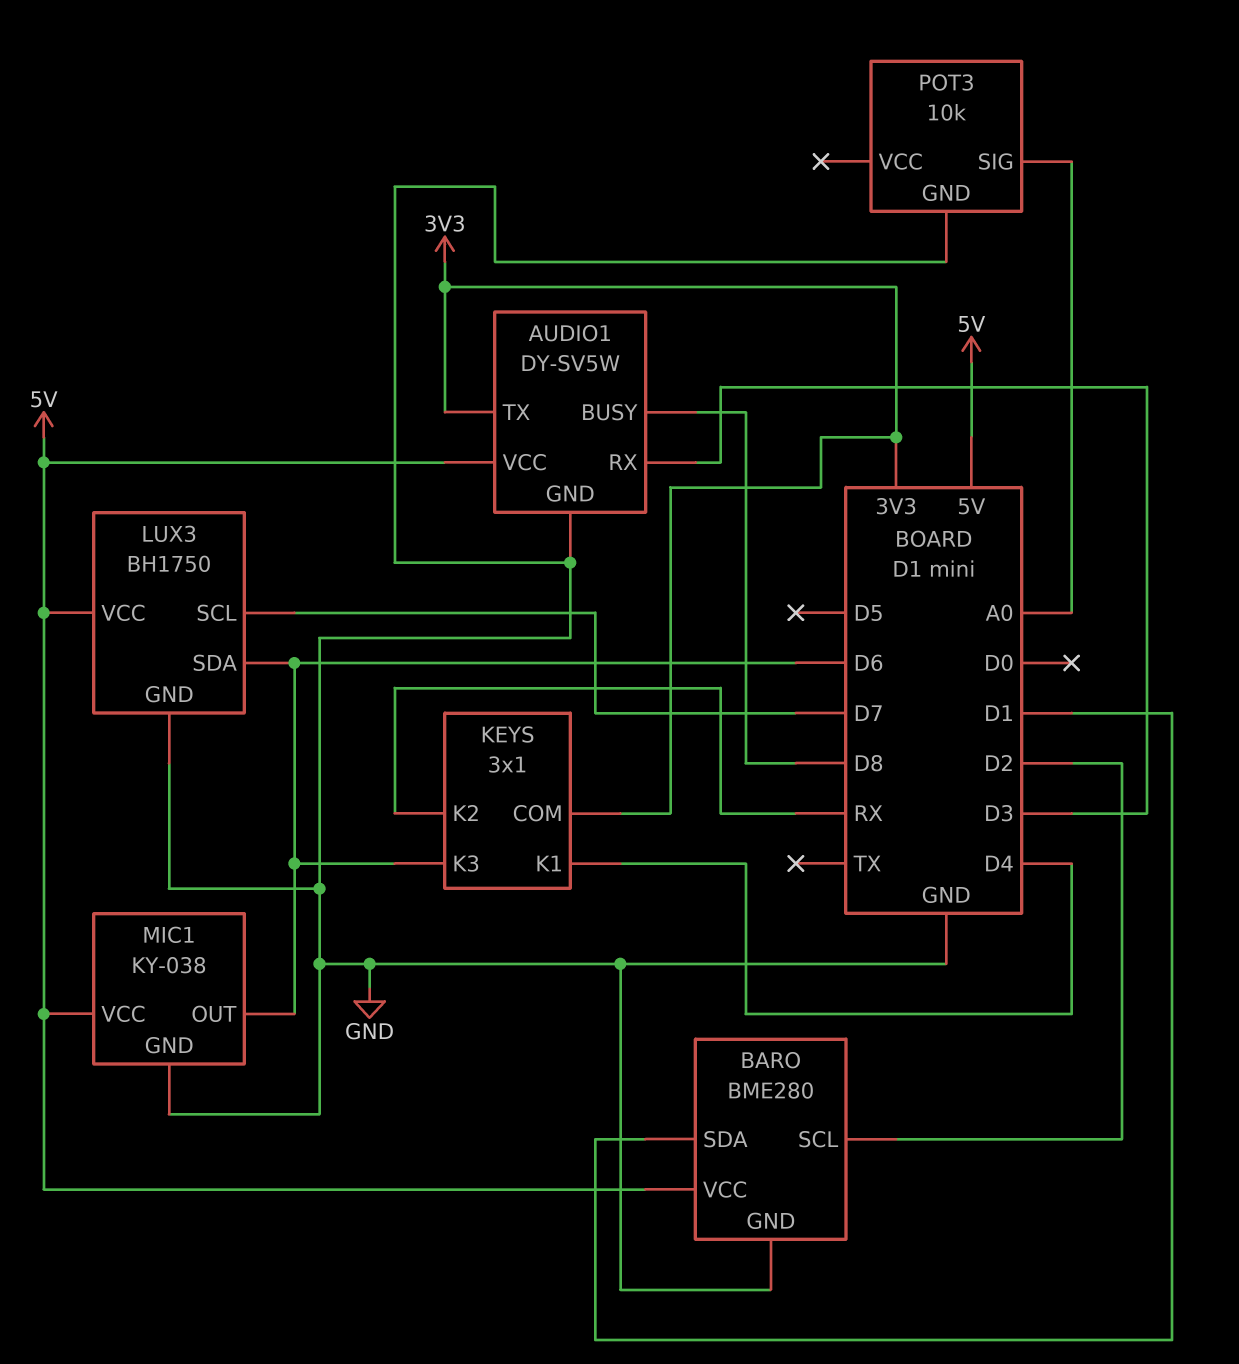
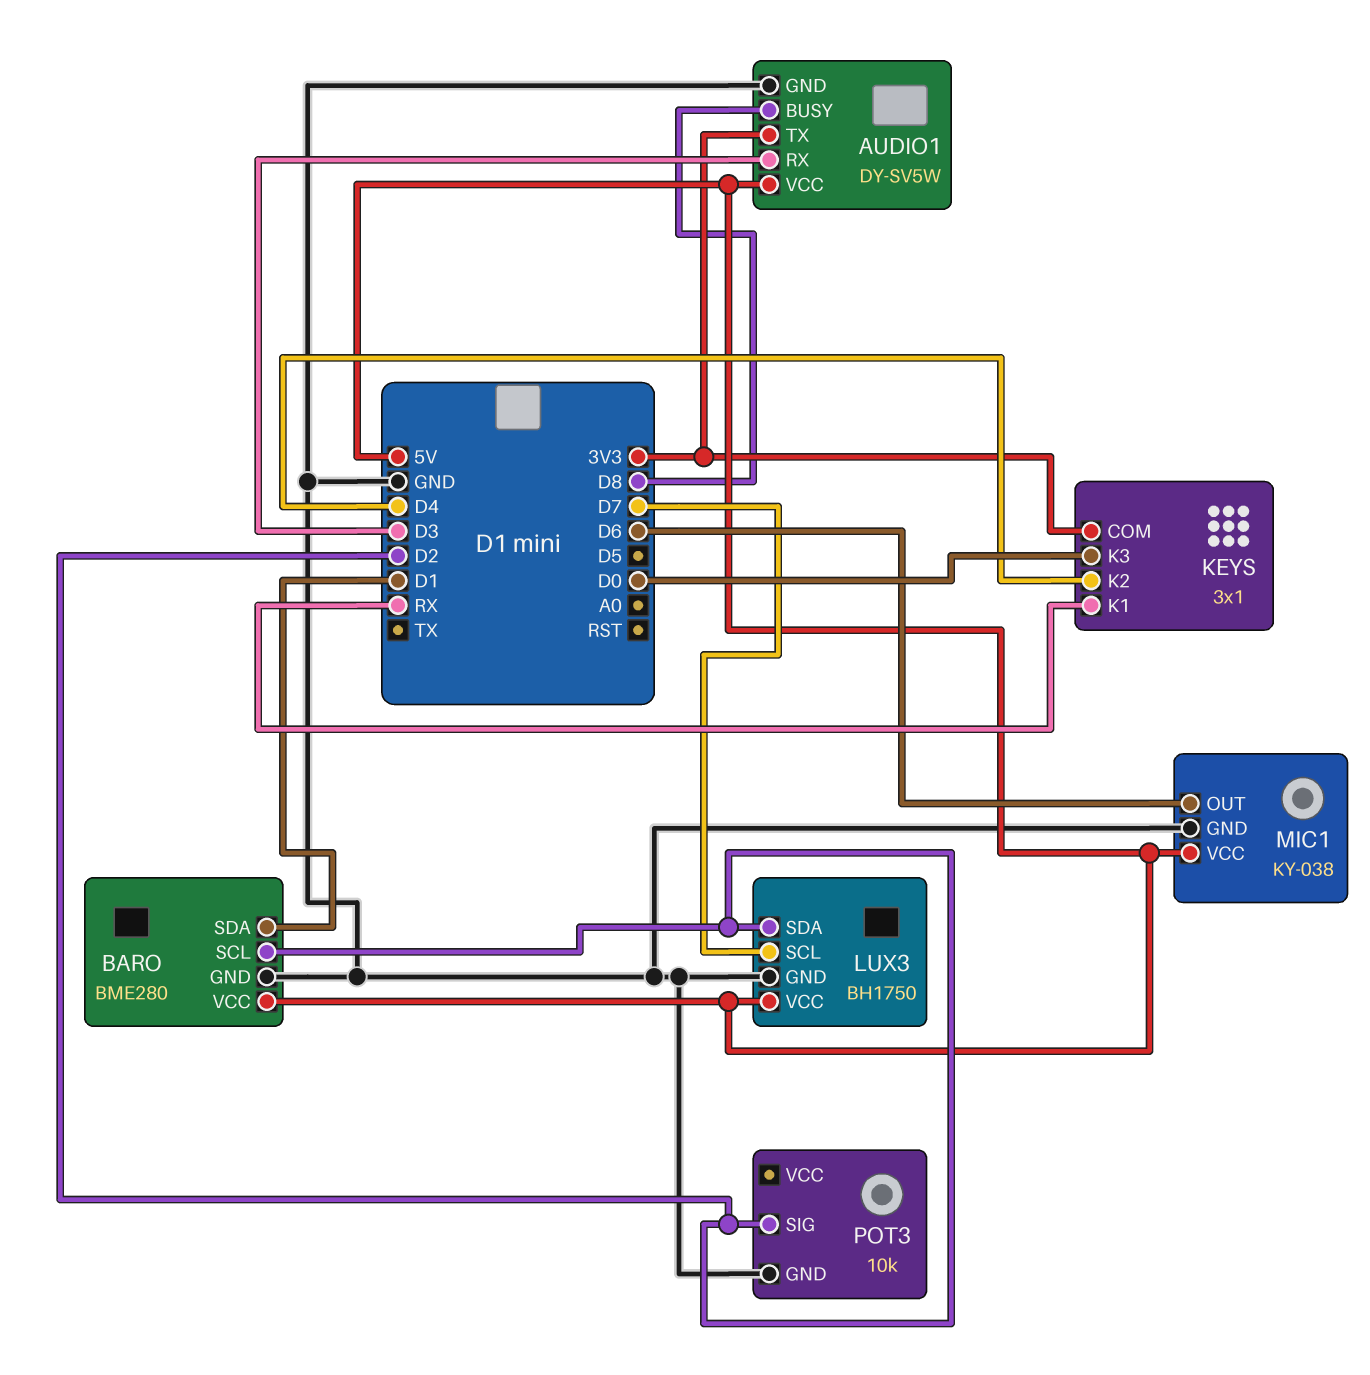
KEYS pin K1: D4 -> RX
KEYS pin K2: RX -> D4
KEYS pin K3: D6 -> D0
LUX3 pin SDA: D6 -> D2
POT3 pin SIG: A0 -> D2

